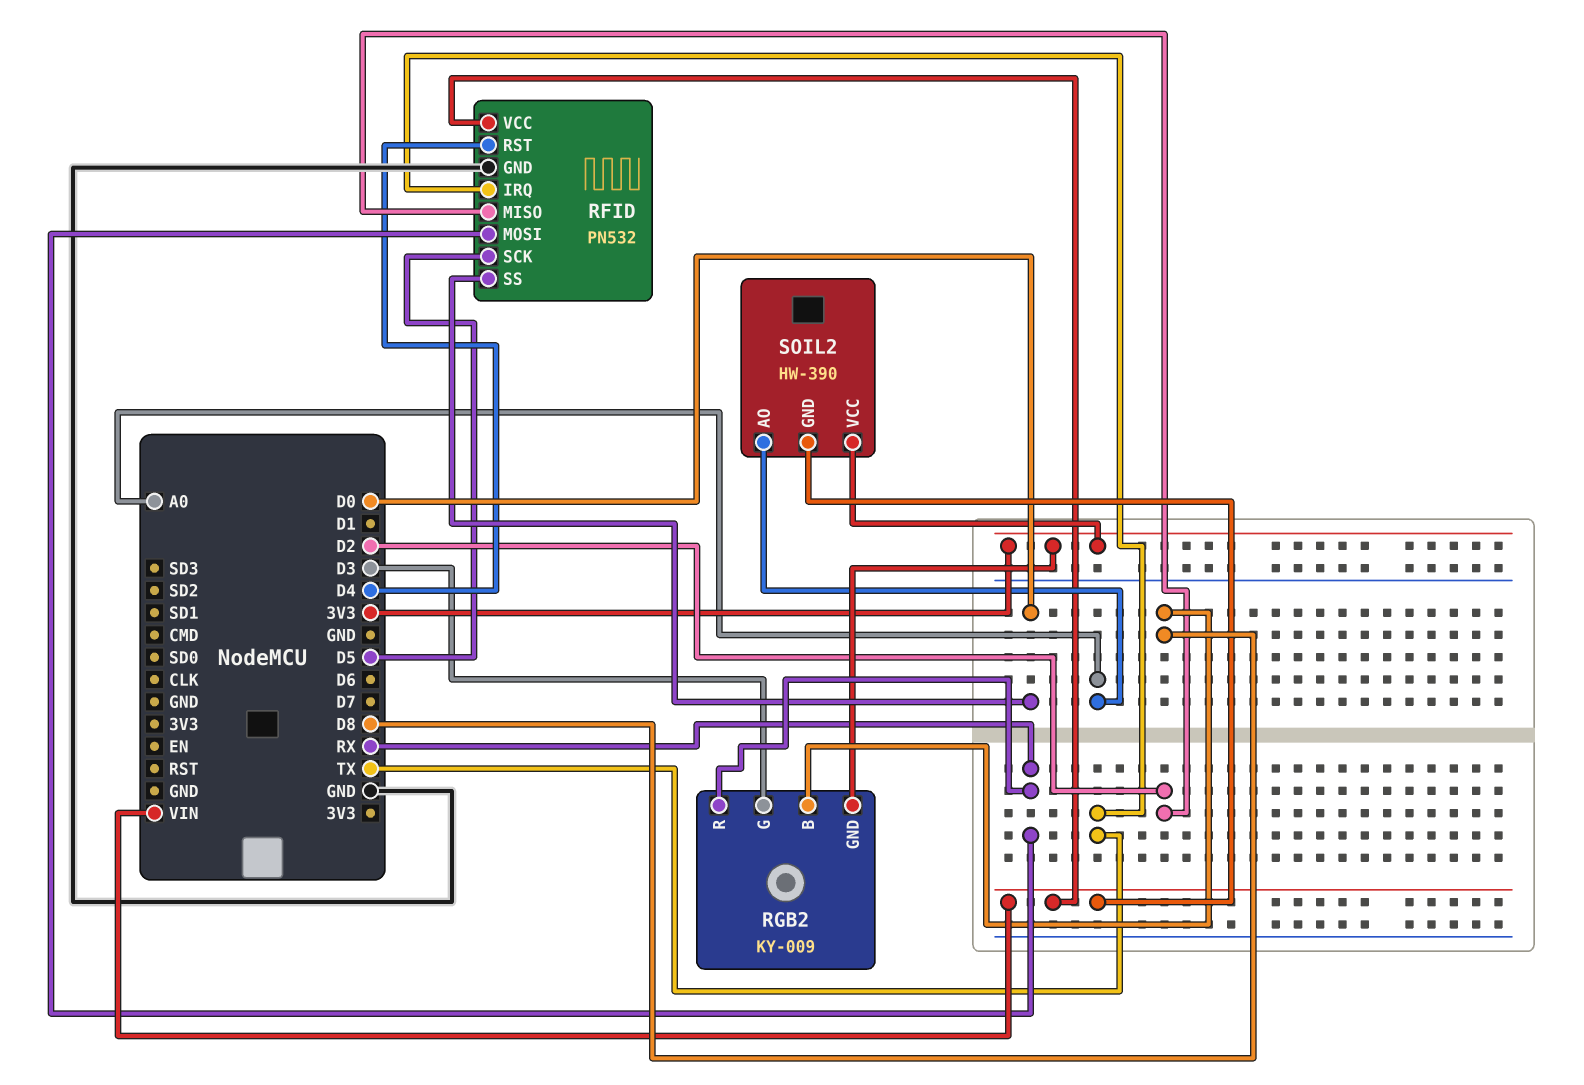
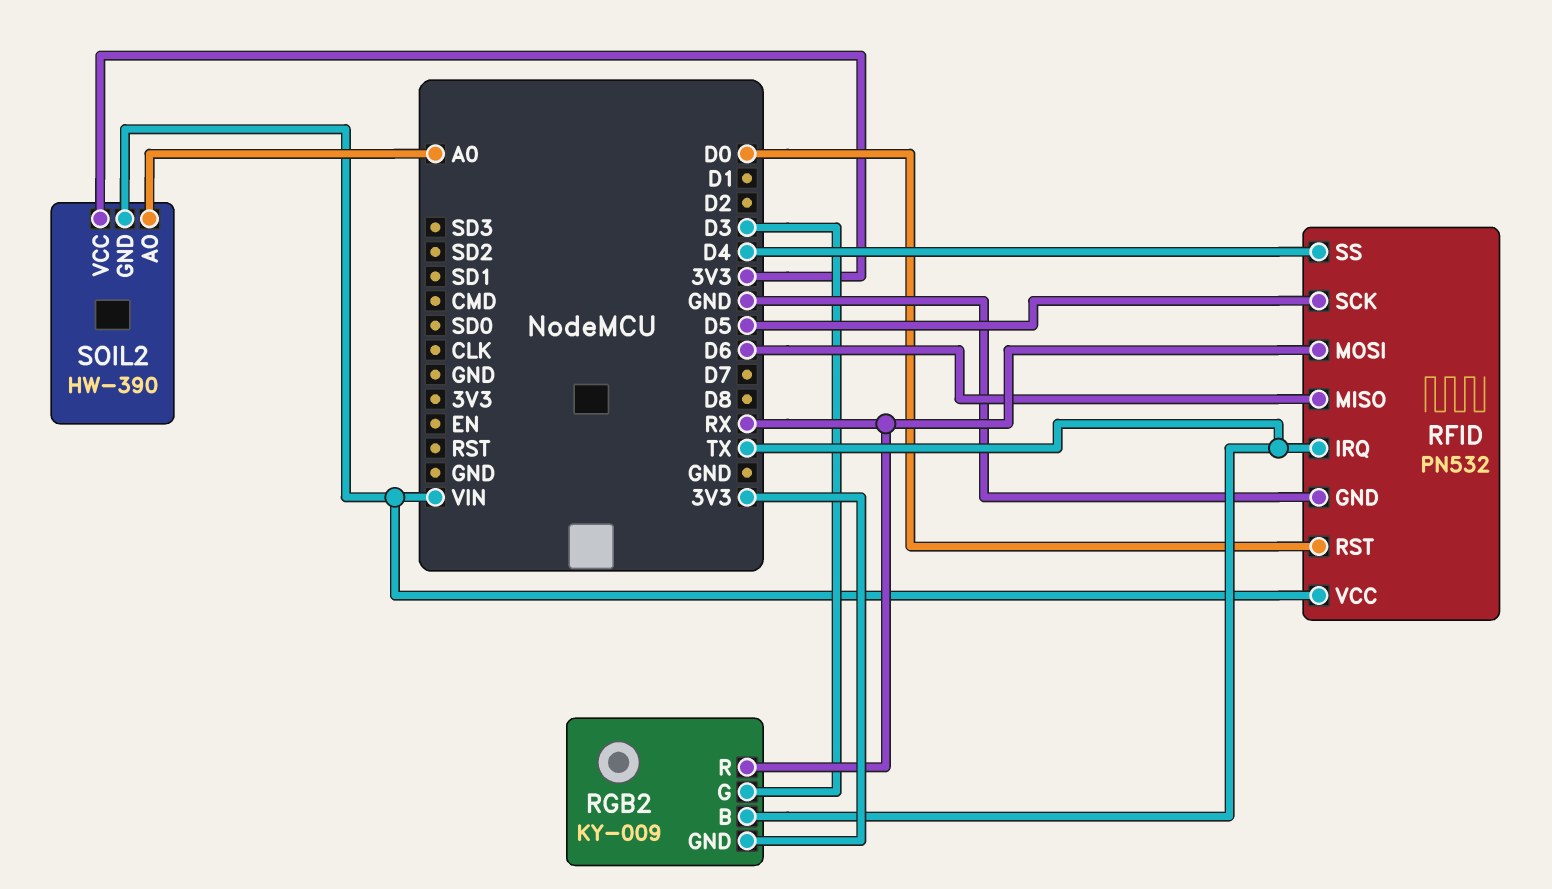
RFID pin MISO: D2 -> D6
RFID pin RST: D4 -> D0
RFID pin SS: D0 -> D4
RGB2 pin B: D8 -> TX

